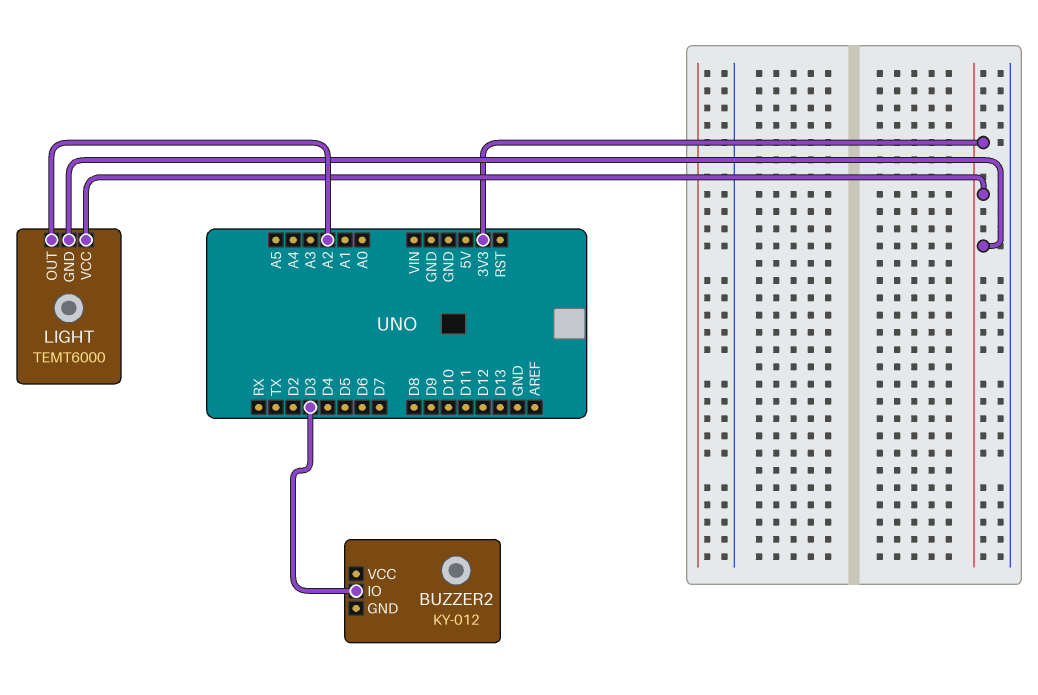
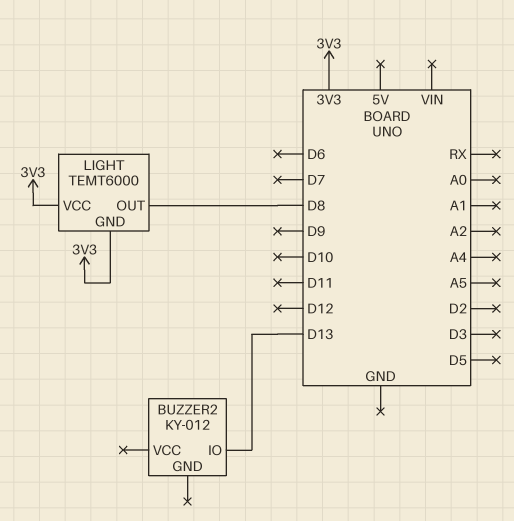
BUZZER2 pin IO: D3 -> D13
LIGHT pin OUT: A2 -> D8

